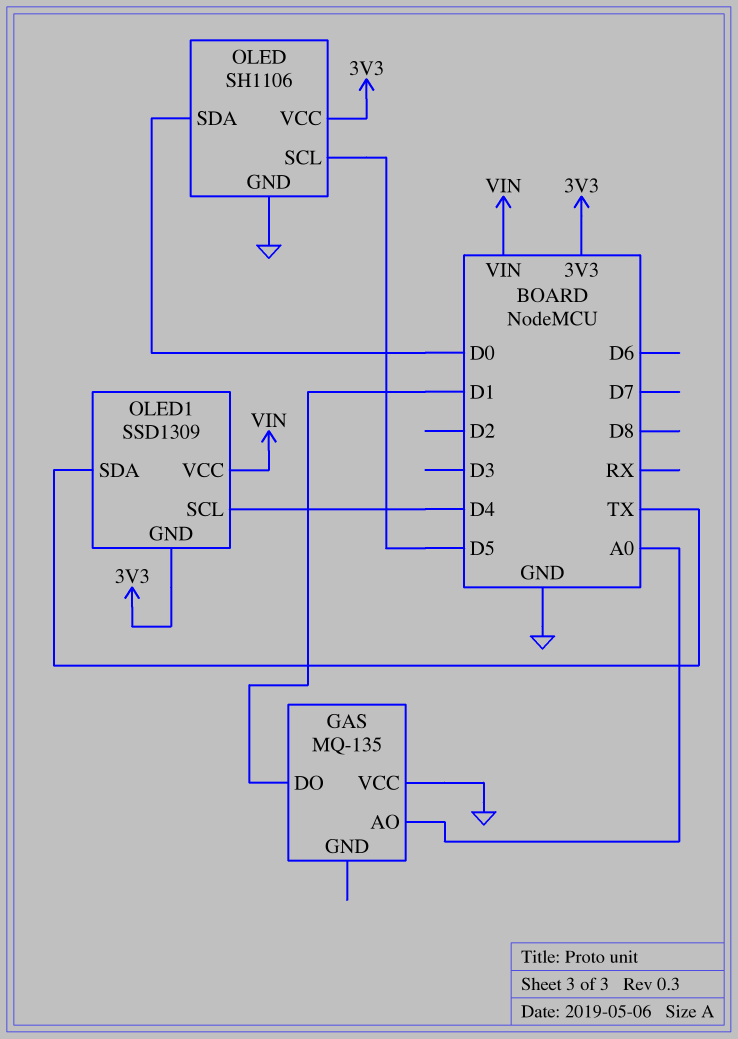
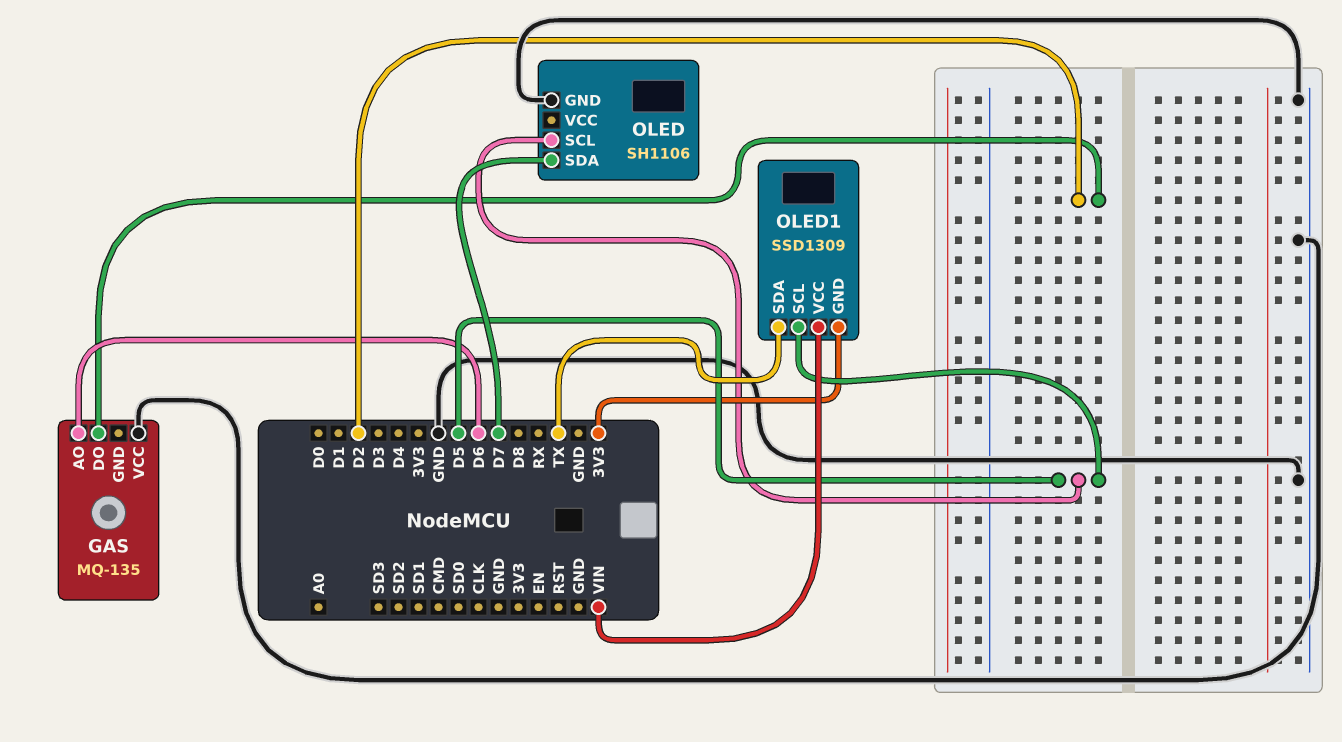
GAS pin AO: A0 -> D6
GAS pin DO: D1 -> D2
OLED pin SDA: D0 -> D7
OLED pin VCC: 3V3 -> none
OLED1 pin SCL: D4 -> D5

